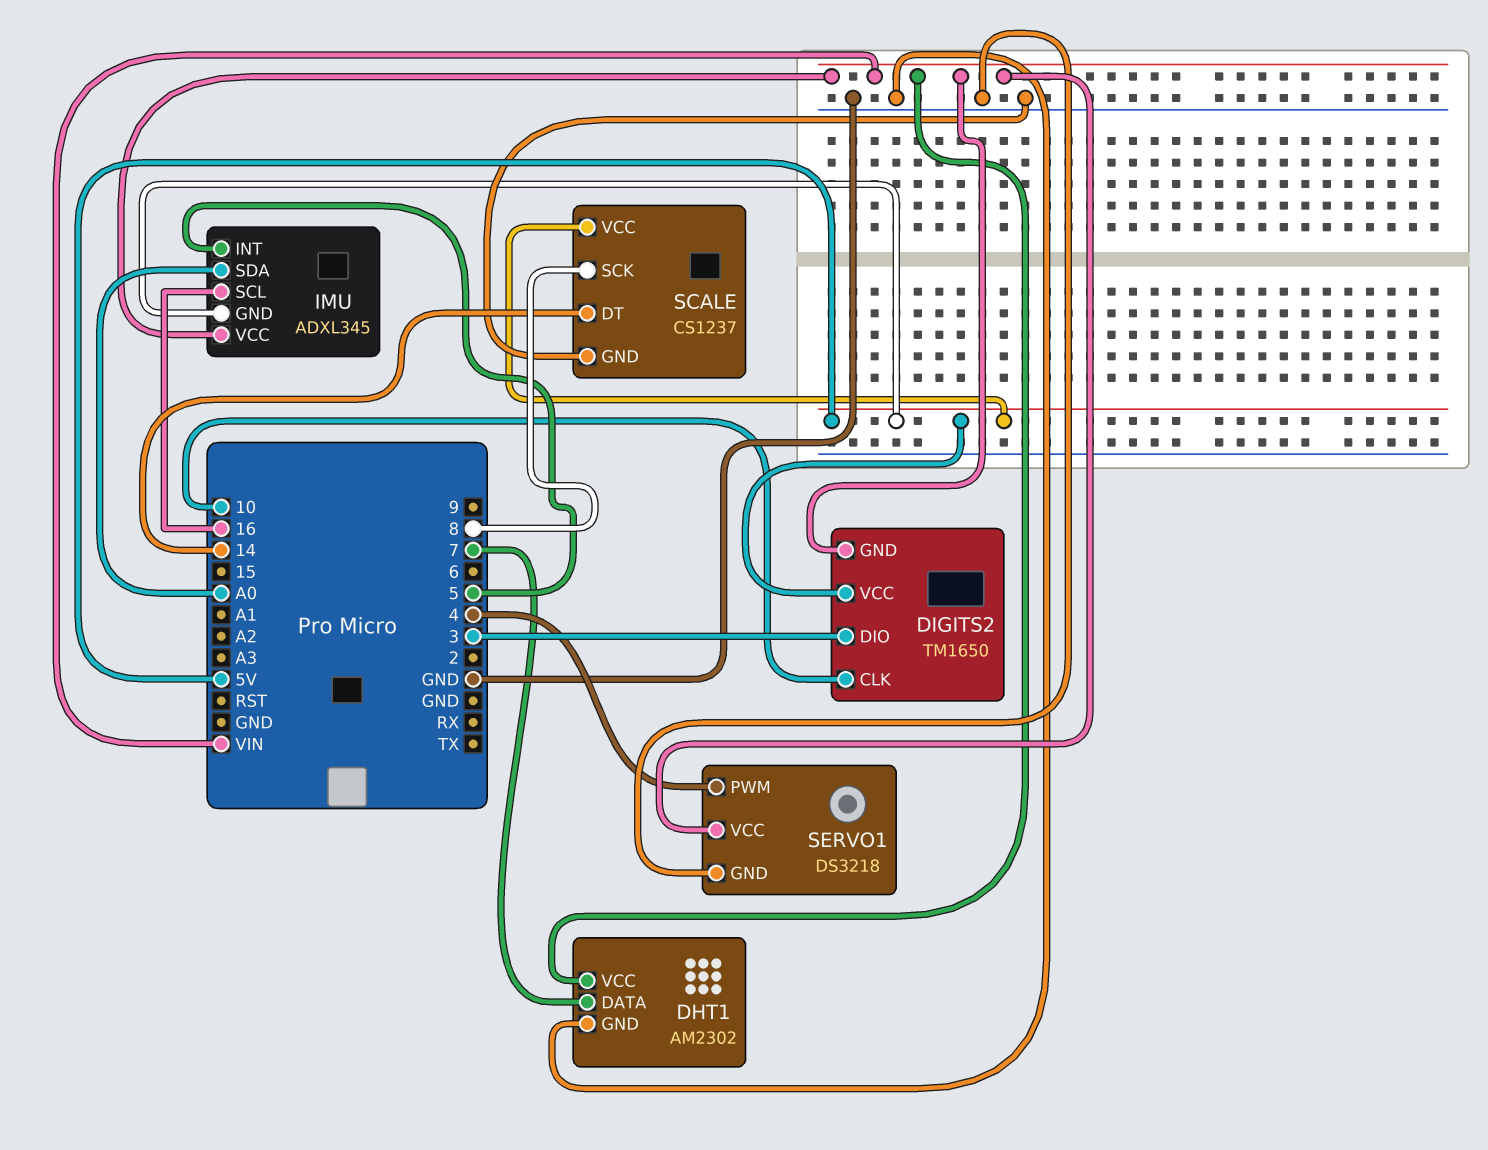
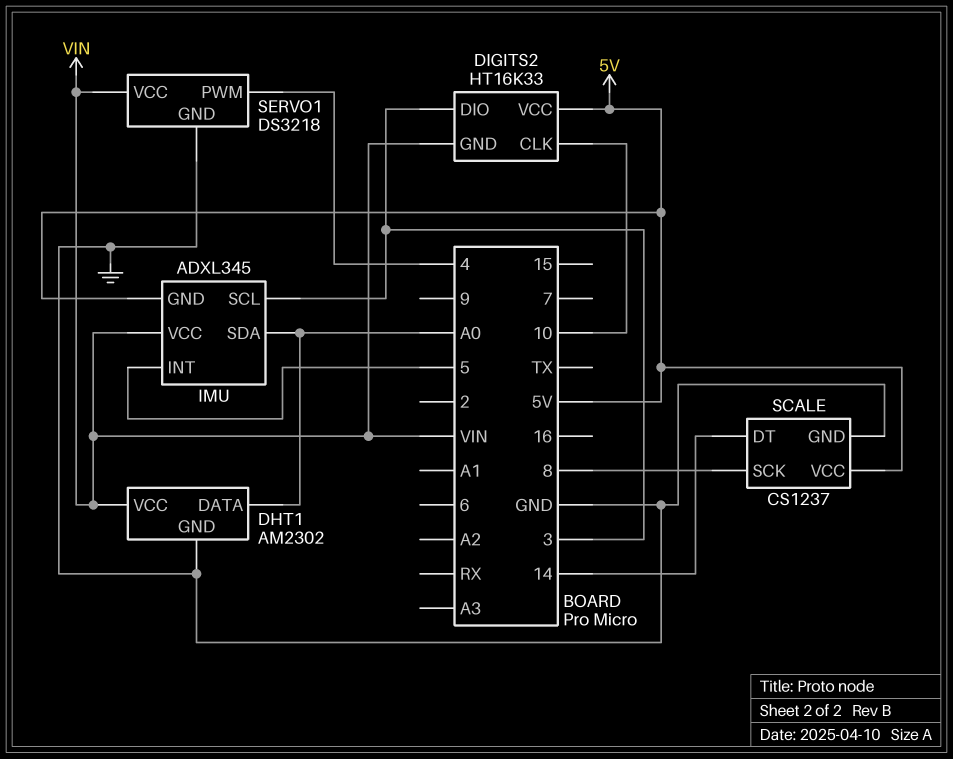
DHT1 pin DATA: 7 -> A0
DIGITS2: TM1650 -> HT16K33
IMU pin SCL: 16 -> 3

